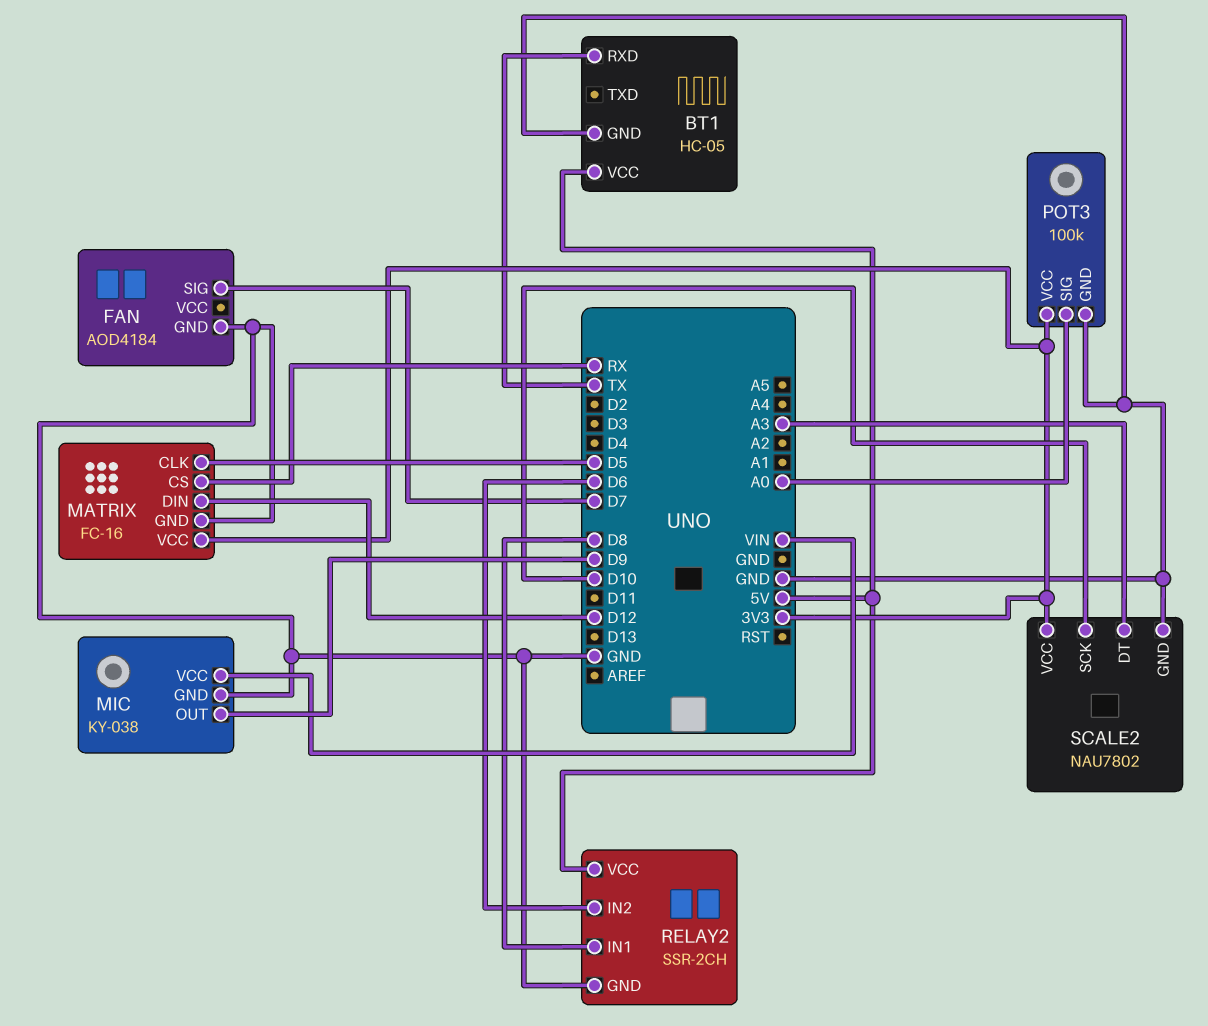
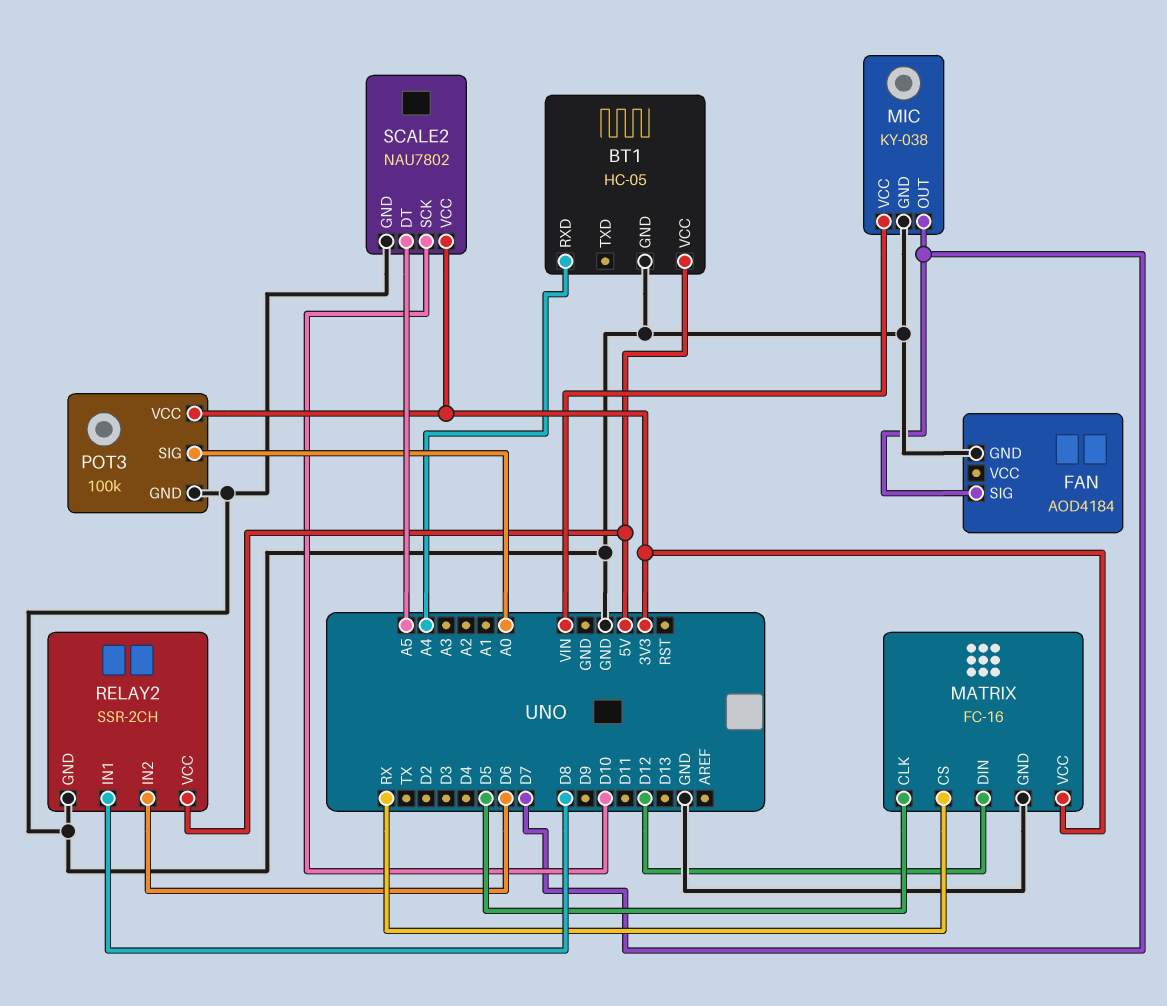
BT1 pin RXD: TX -> A4
MIC pin OUT: D9 -> D7
SCALE2 pin DT: A3 -> A5

